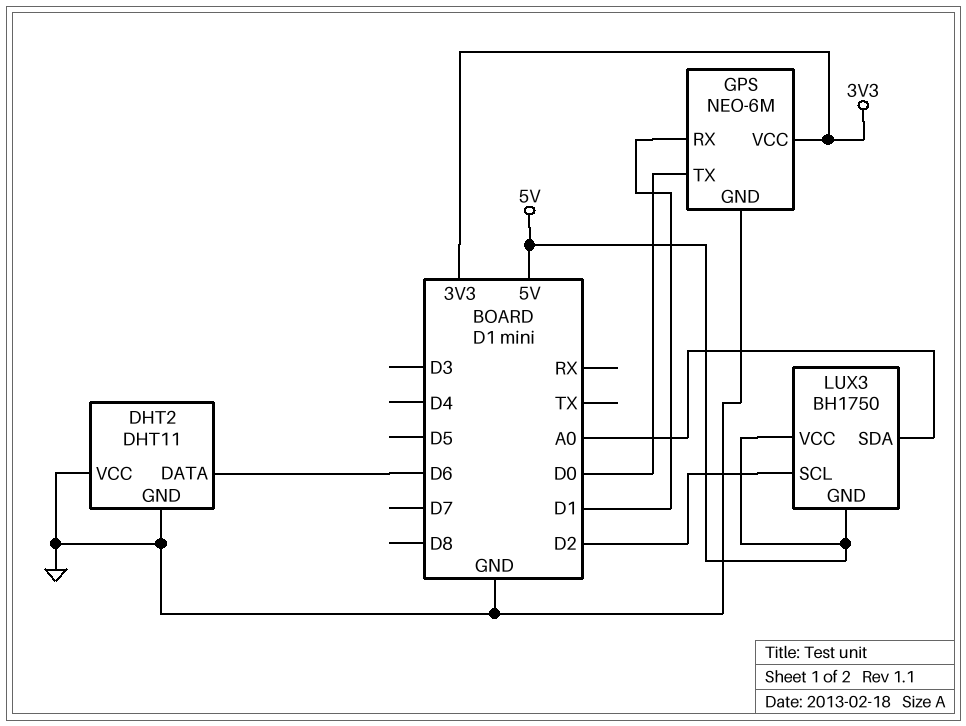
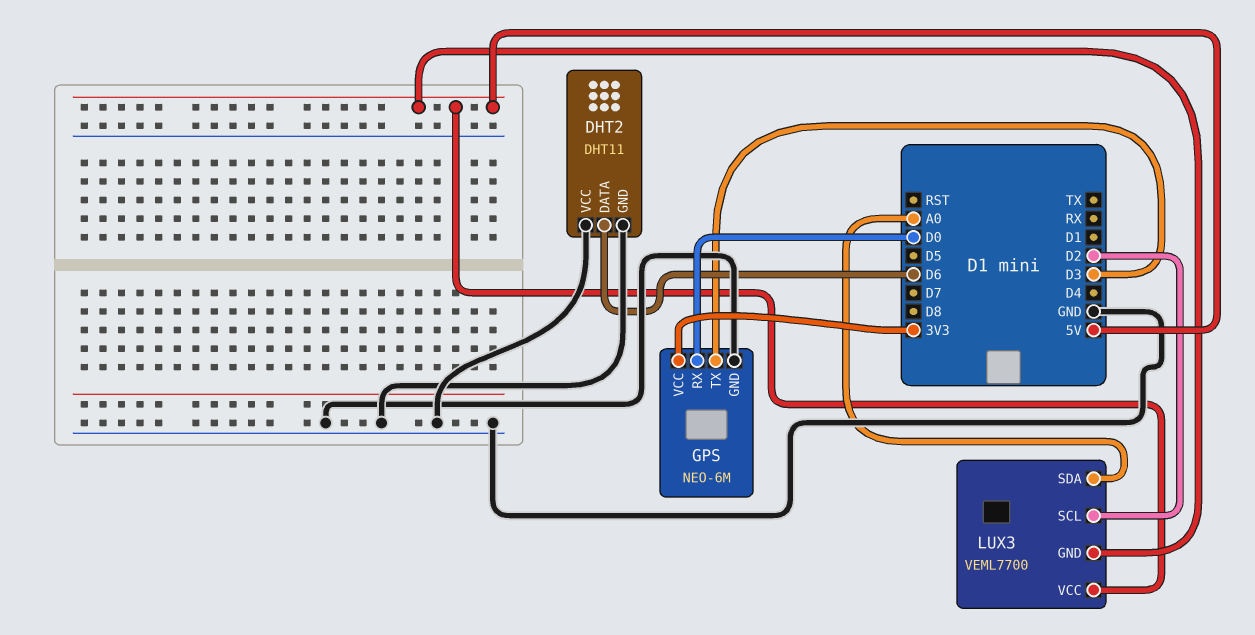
GPS pin RX: D1 -> D0
GPS pin TX: D0 -> D3
LUX3: BH1750 -> VEML7700

